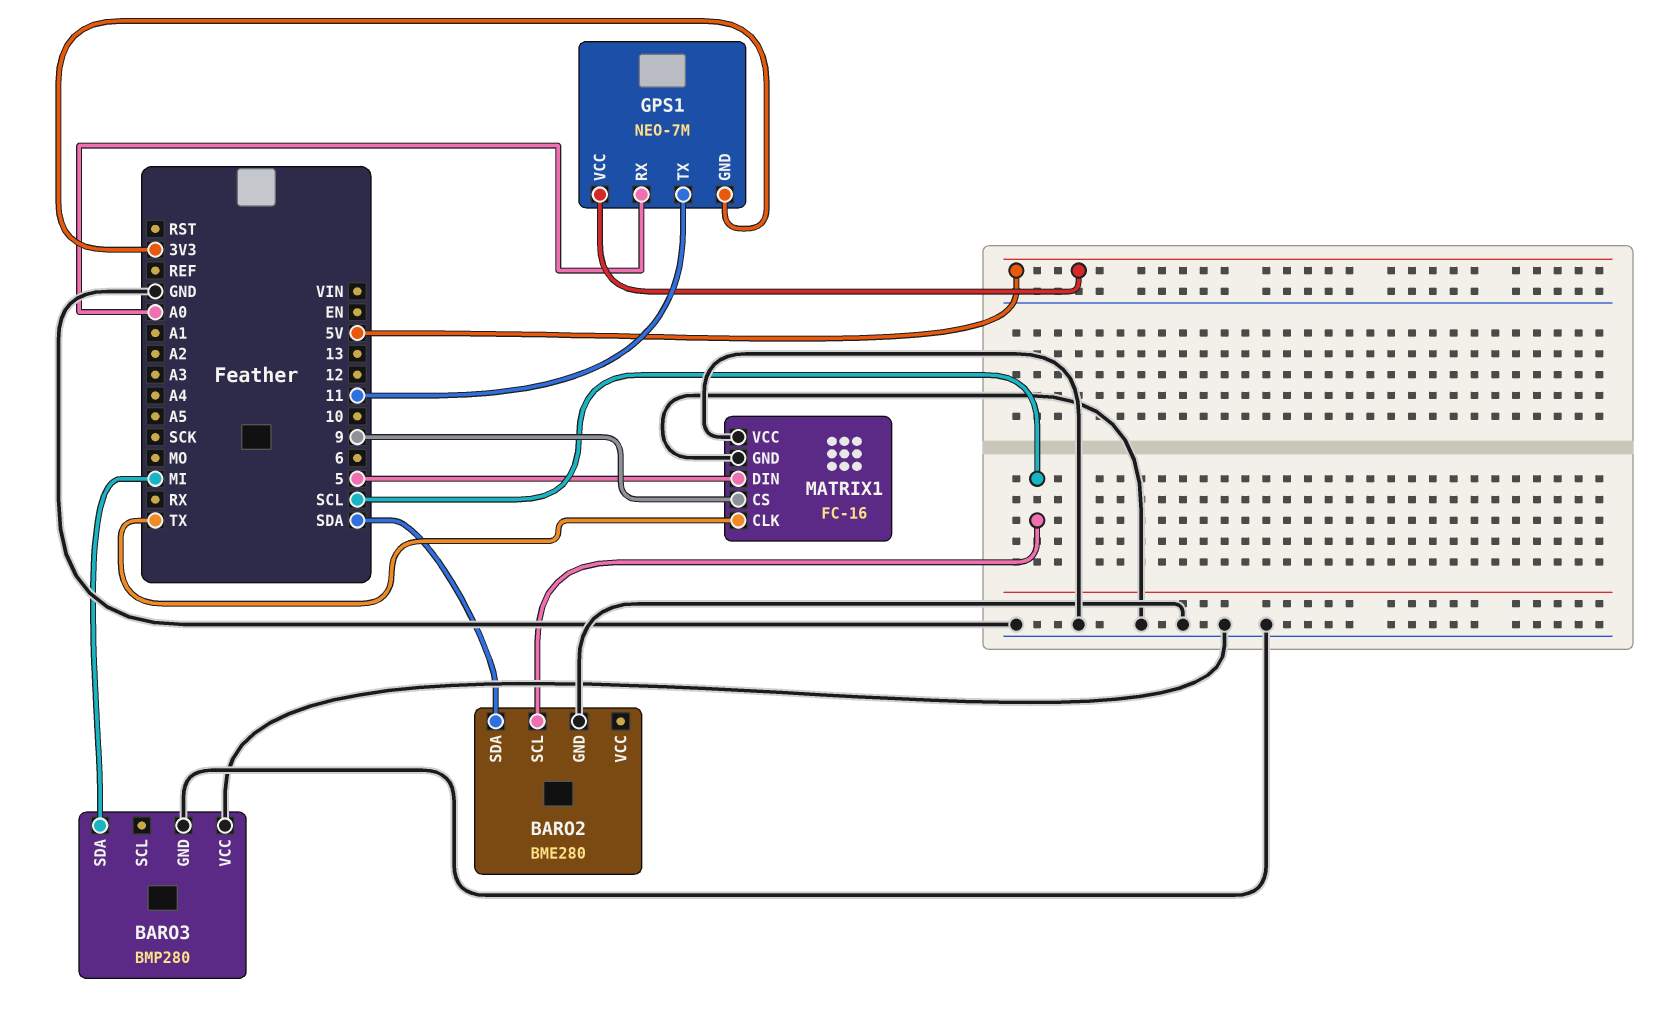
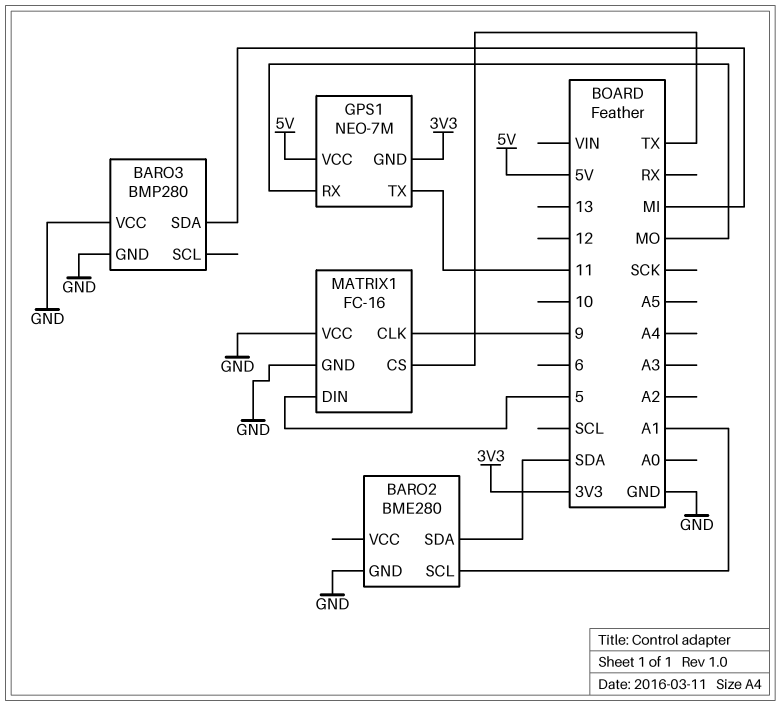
BARO2 pin SCL: SCL -> A1
GPS1 pin RX: A0 -> MO
MATRIX1 pin CLK: TX -> 9
MATRIX1 pin CS: 9 -> TX

